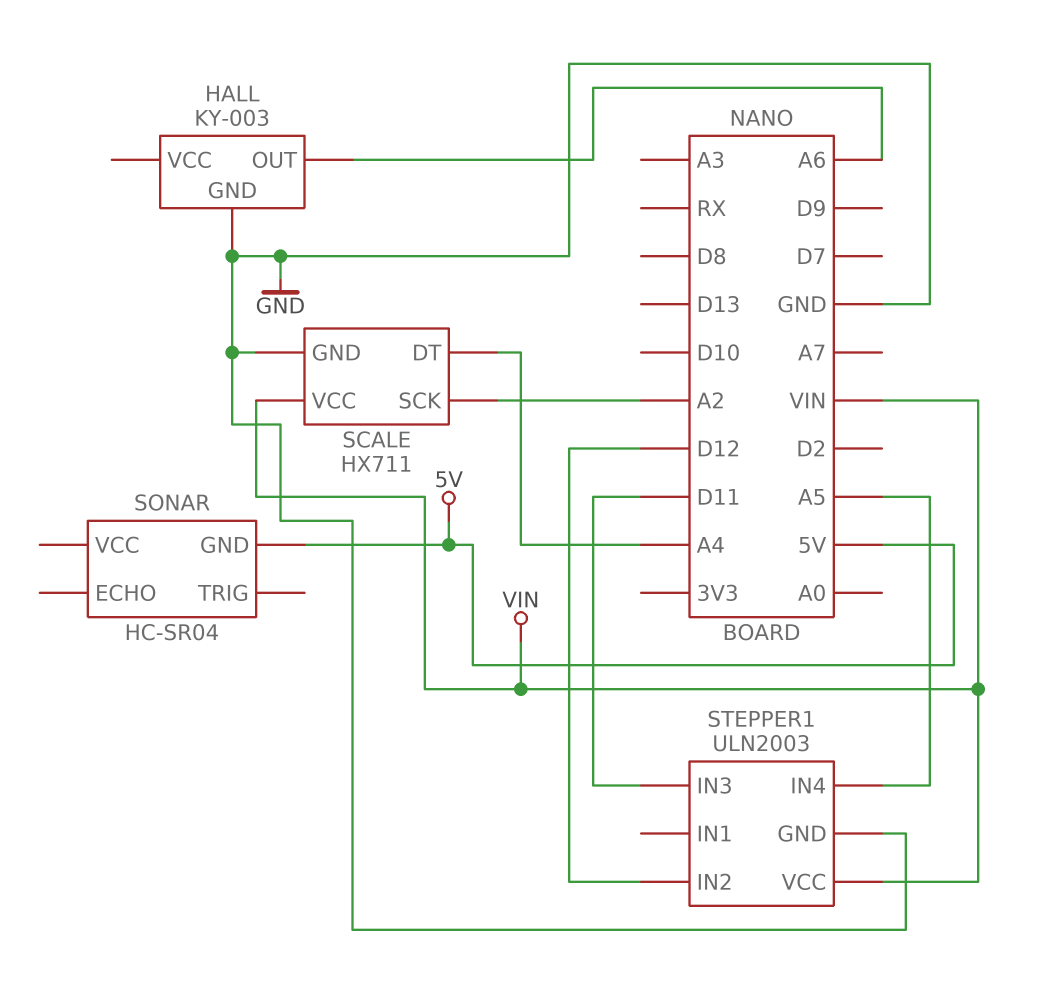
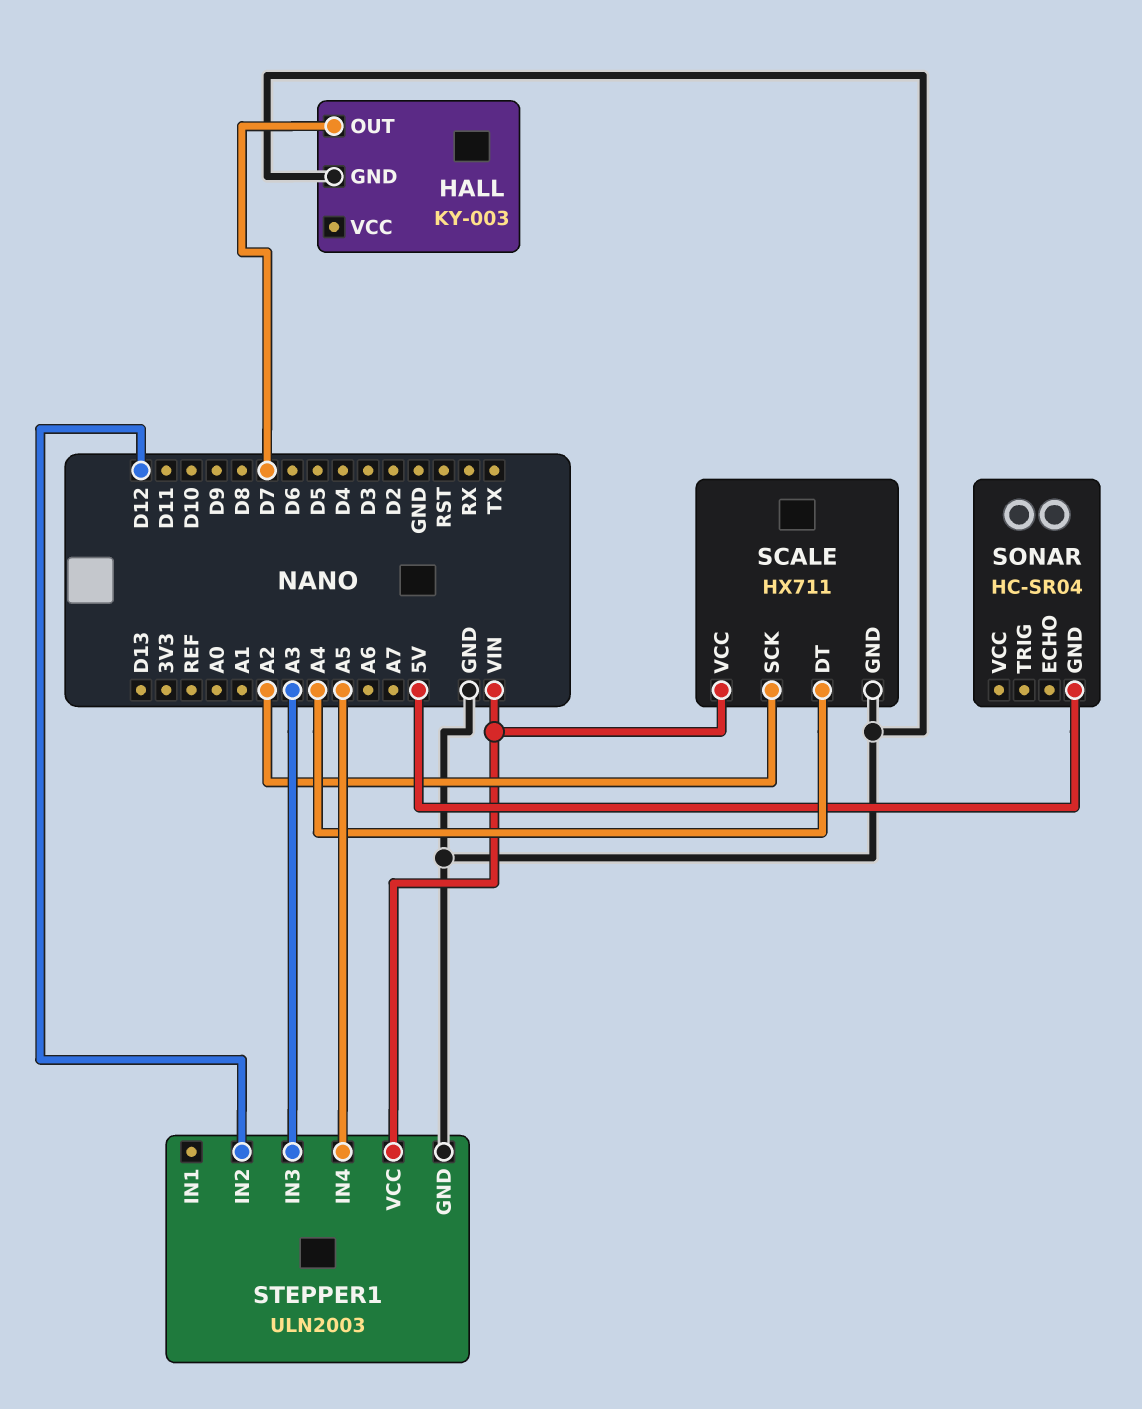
HALL pin OUT: A6 -> D7
STEPPER1 pin IN3: D11 -> A3

